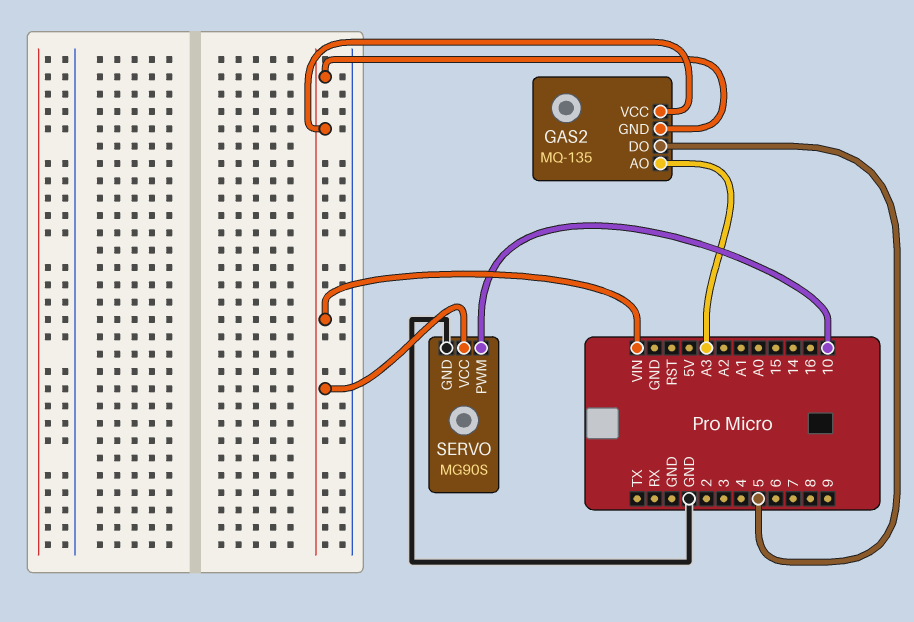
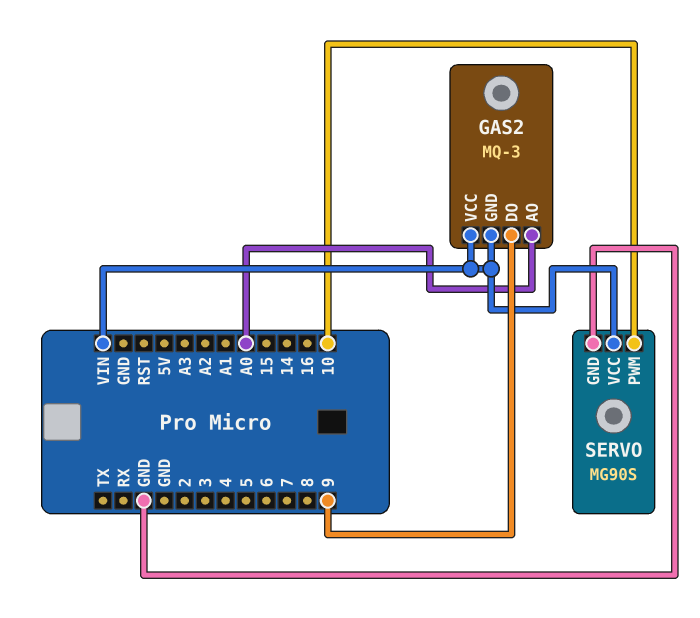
GAS2: MQ-135 -> MQ-3
GAS2 pin AO: A3 -> A0
GAS2 pin DO: 5 -> 9

